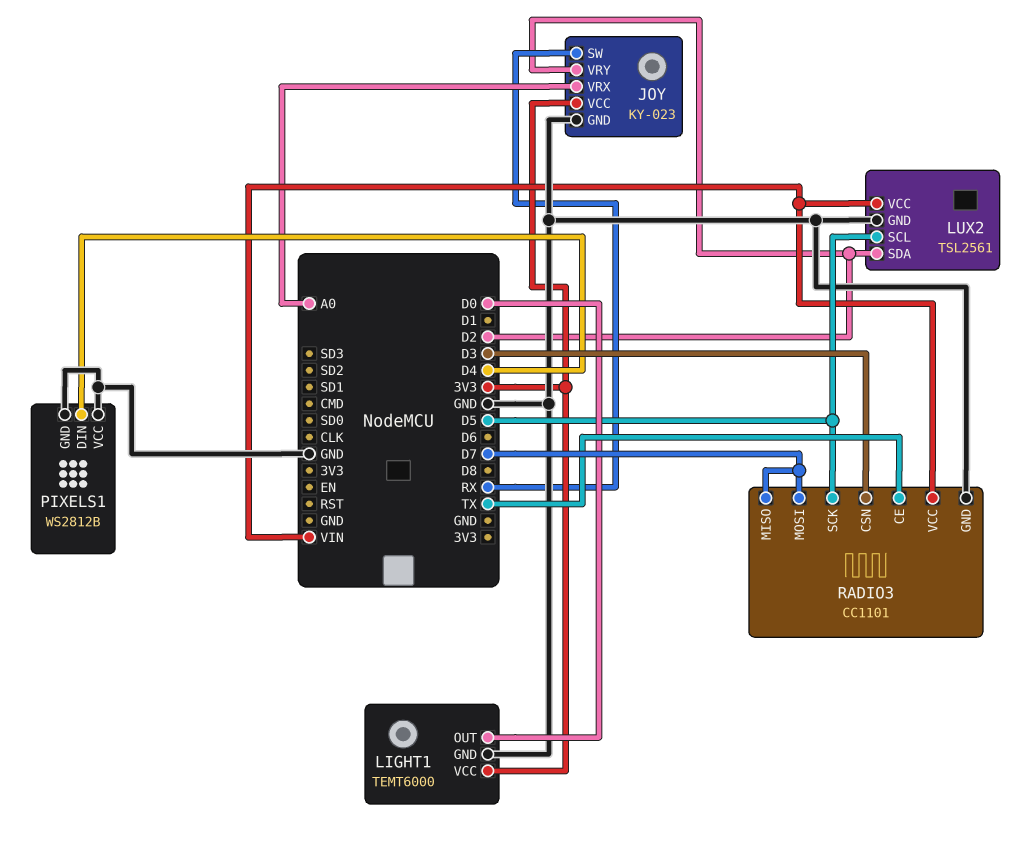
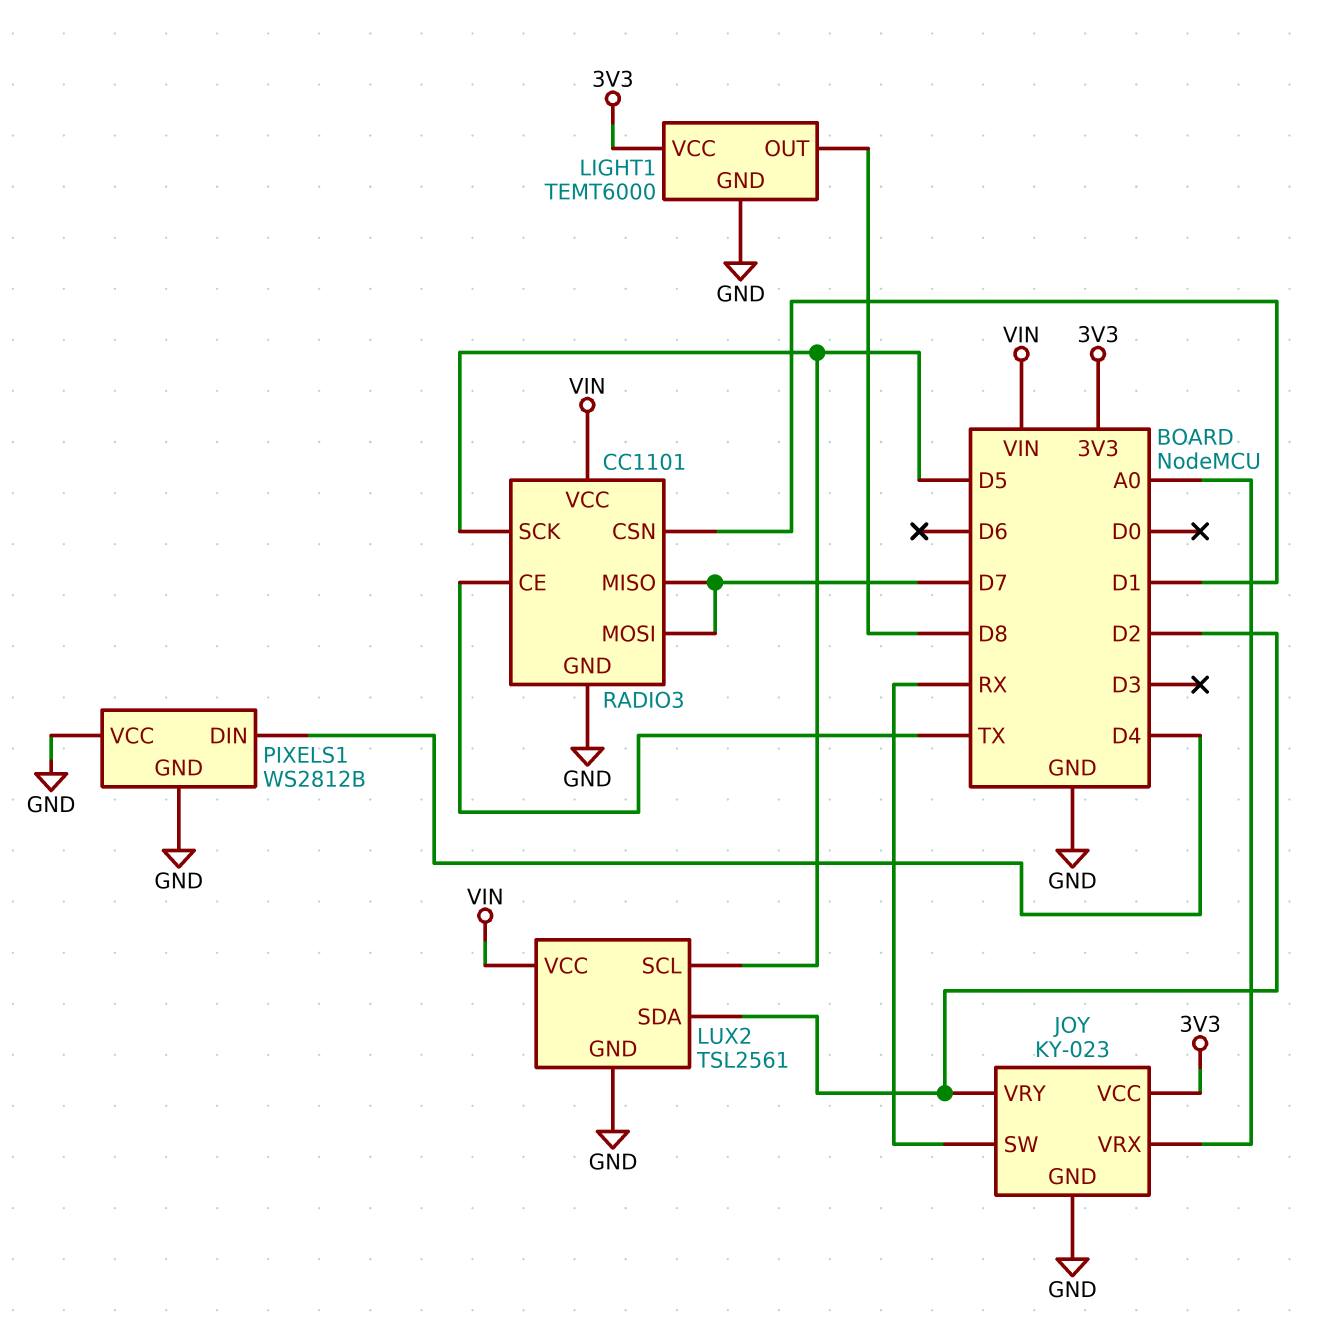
LIGHT1 pin OUT: D0 -> D8
RADIO3 pin CSN: D3 -> D1

